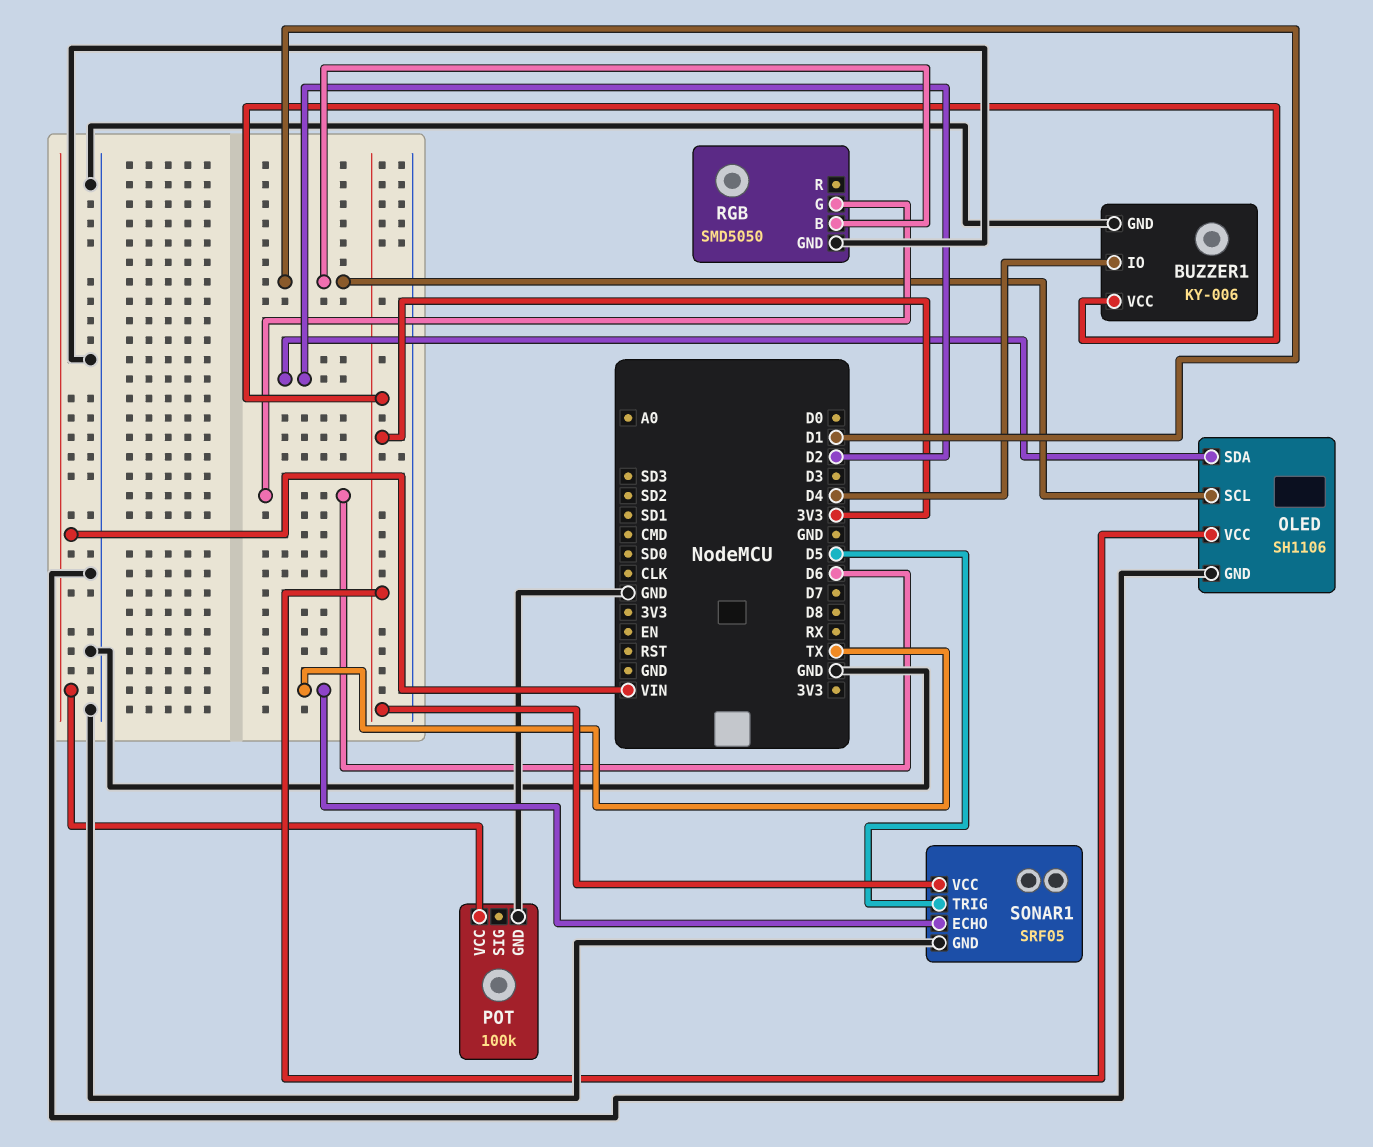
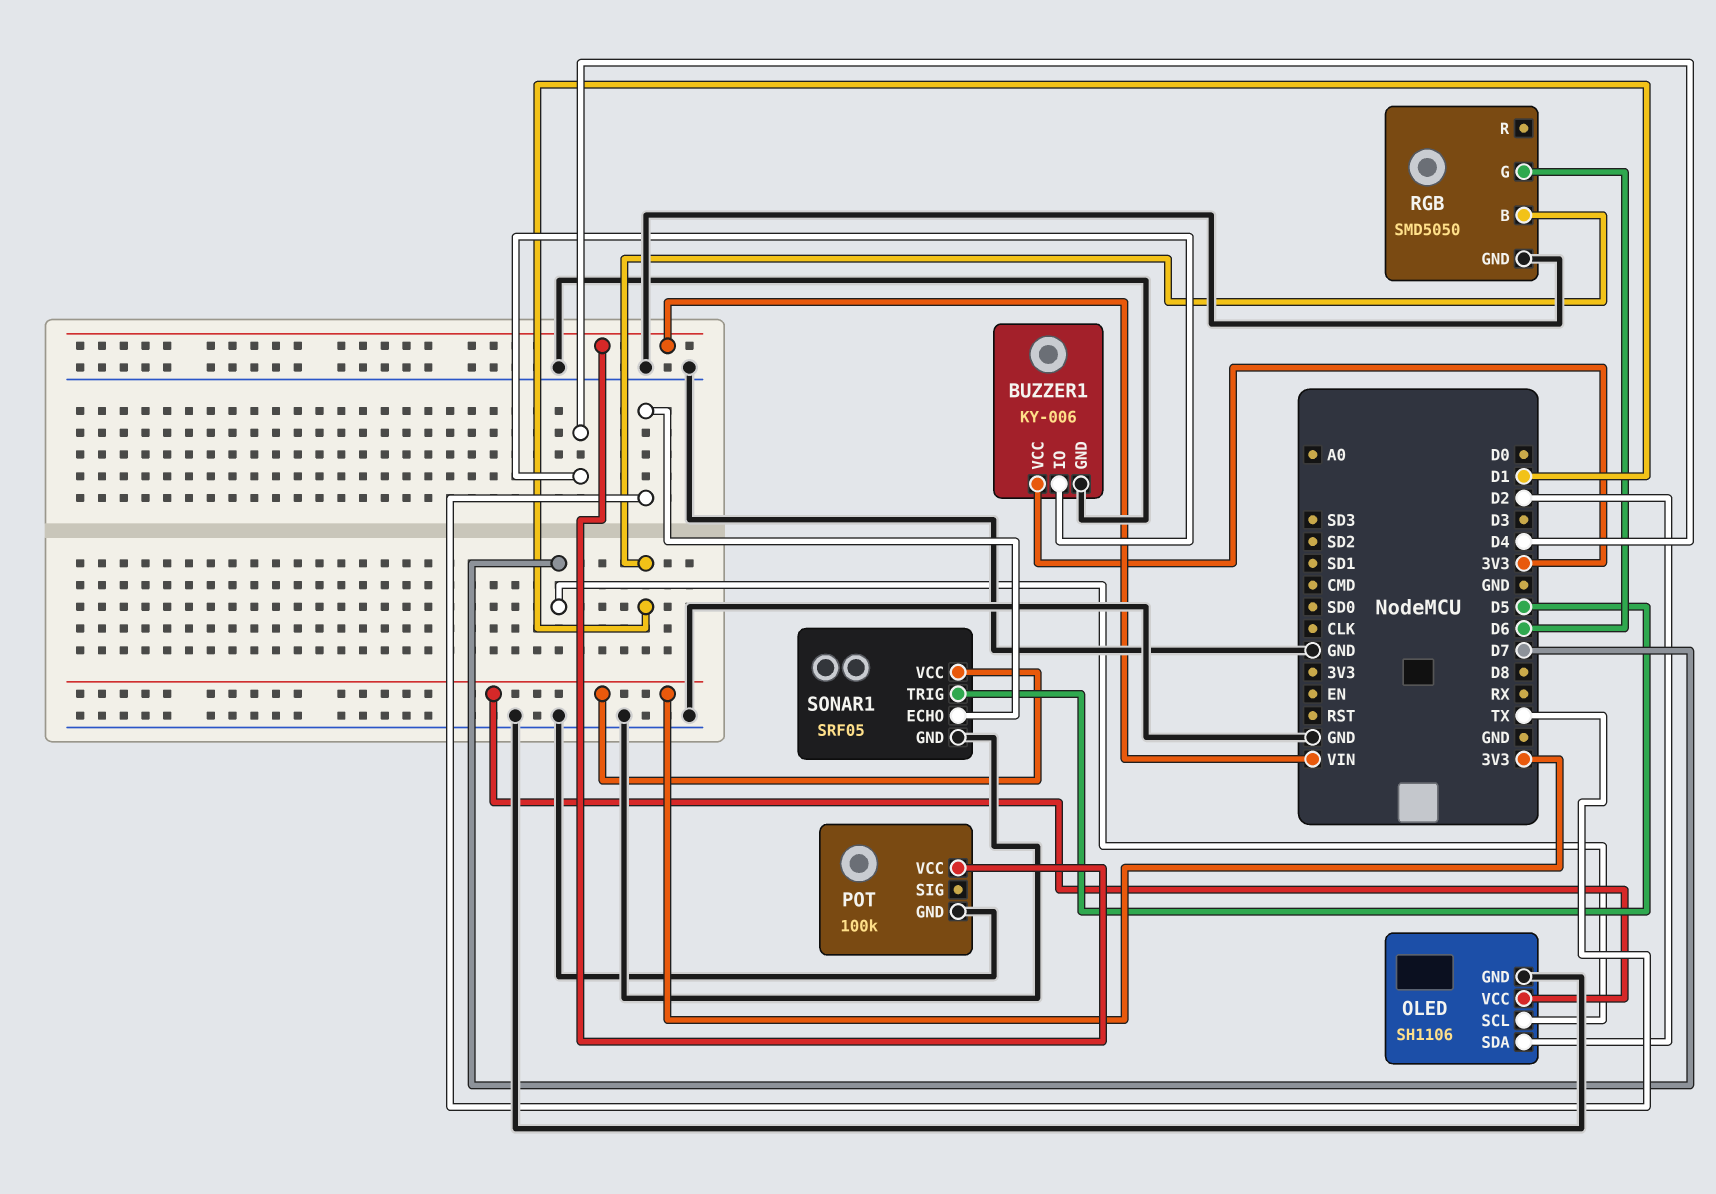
OLED pin SCL: D1 -> D7

